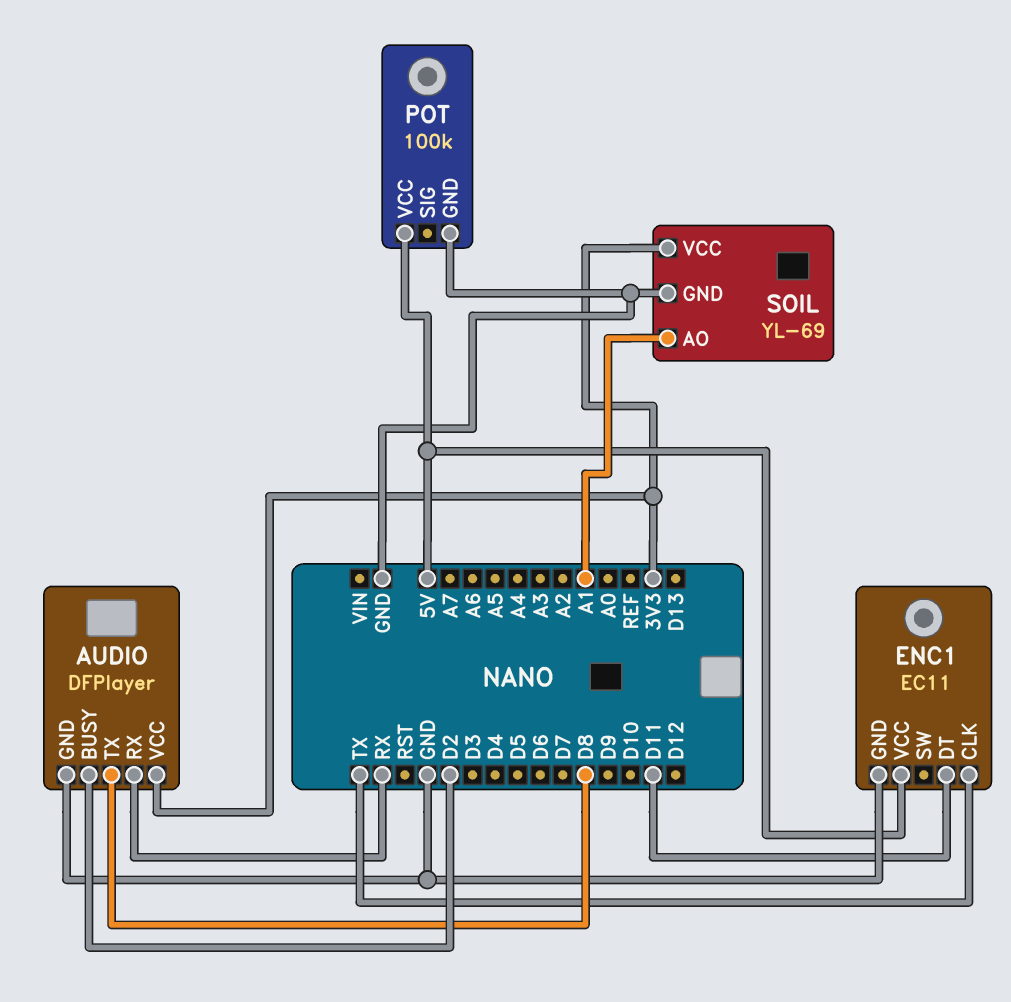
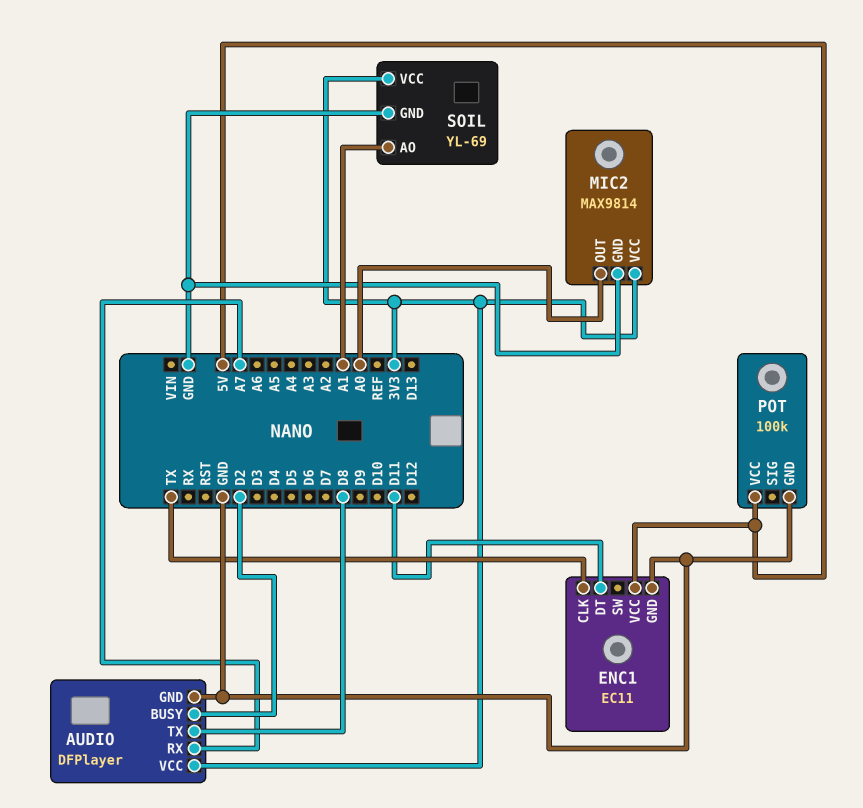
AUDIO pin RX: RX -> A7
MIC2: none -> MAX9814
MIC2 pin GND: none -> GND
MIC2 pin OUT: none -> A0
MIC2 pin VCC: none -> 3V3

